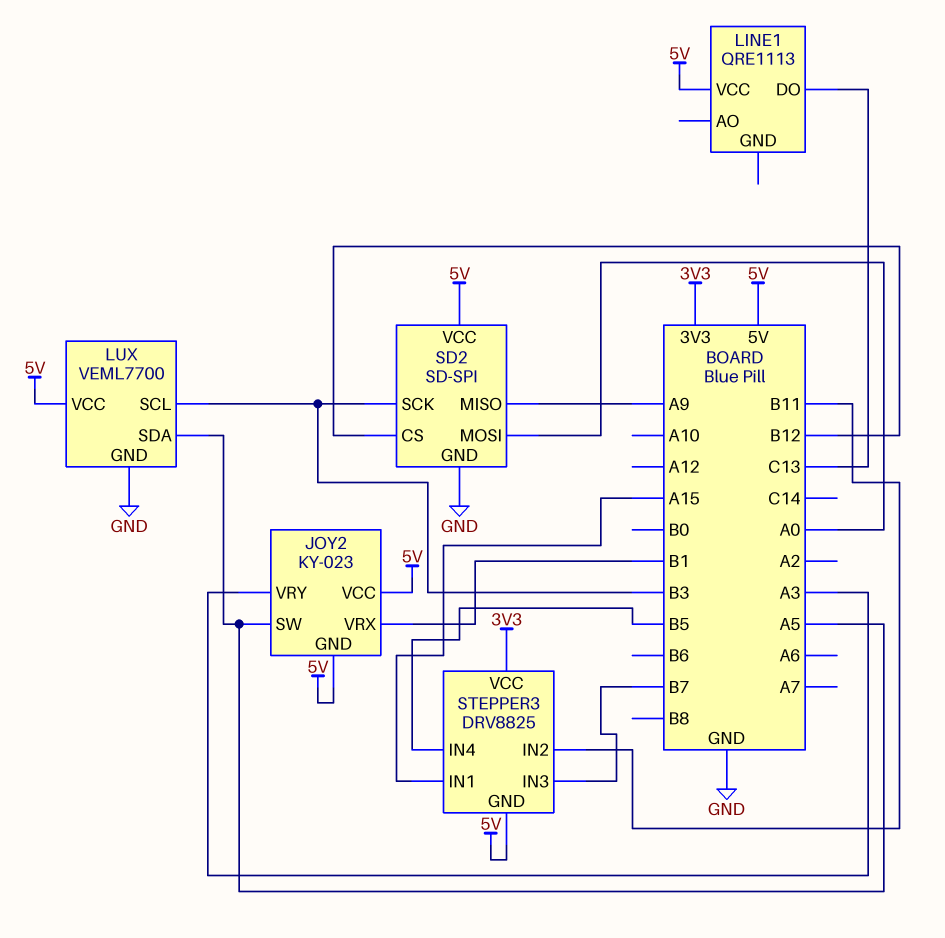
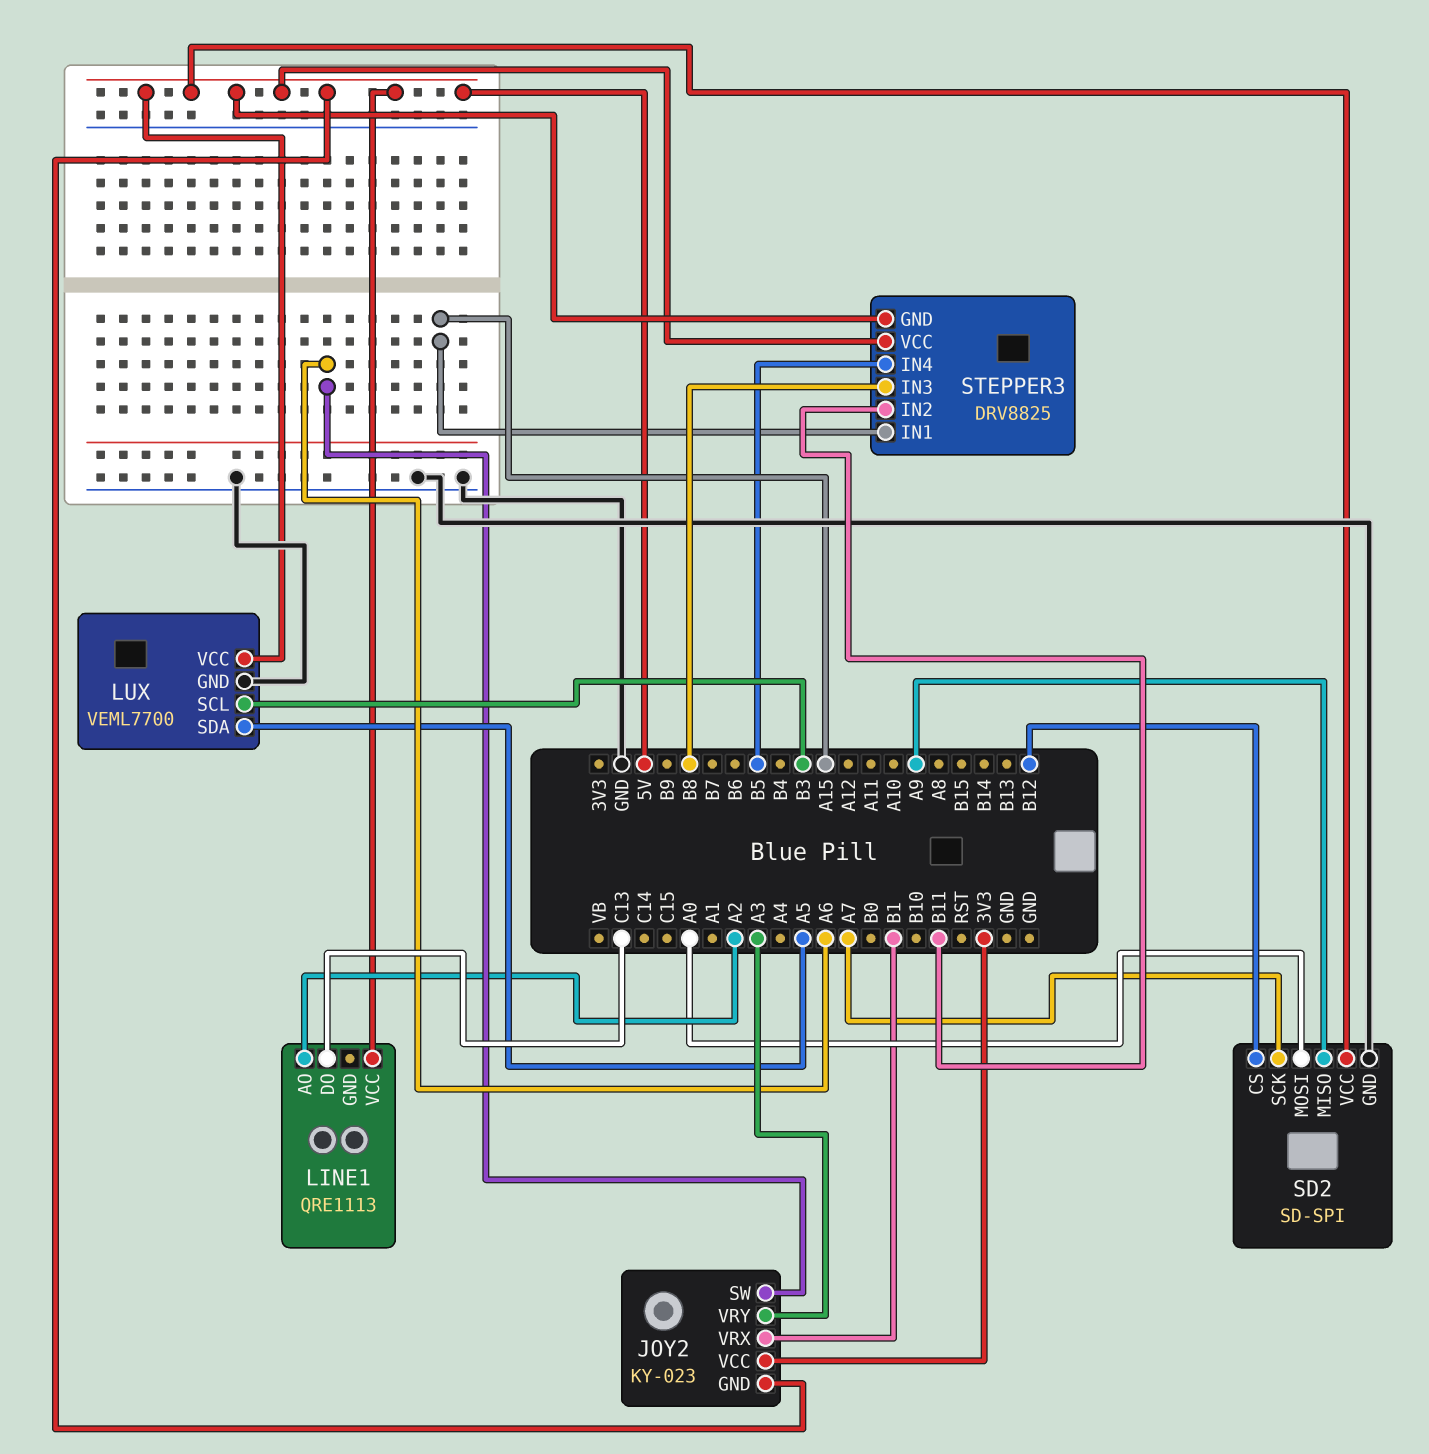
JOY2 pin SW: A5 -> A6
JOY2 pin VCC: 5V -> 3V3
LINE1 pin AO: none -> A2
SD2 pin SCK: B3 -> A7
STEPPER3 pin IN3: B7 -> B8
STEPPER3 pin VCC: 3V3 -> 5V

